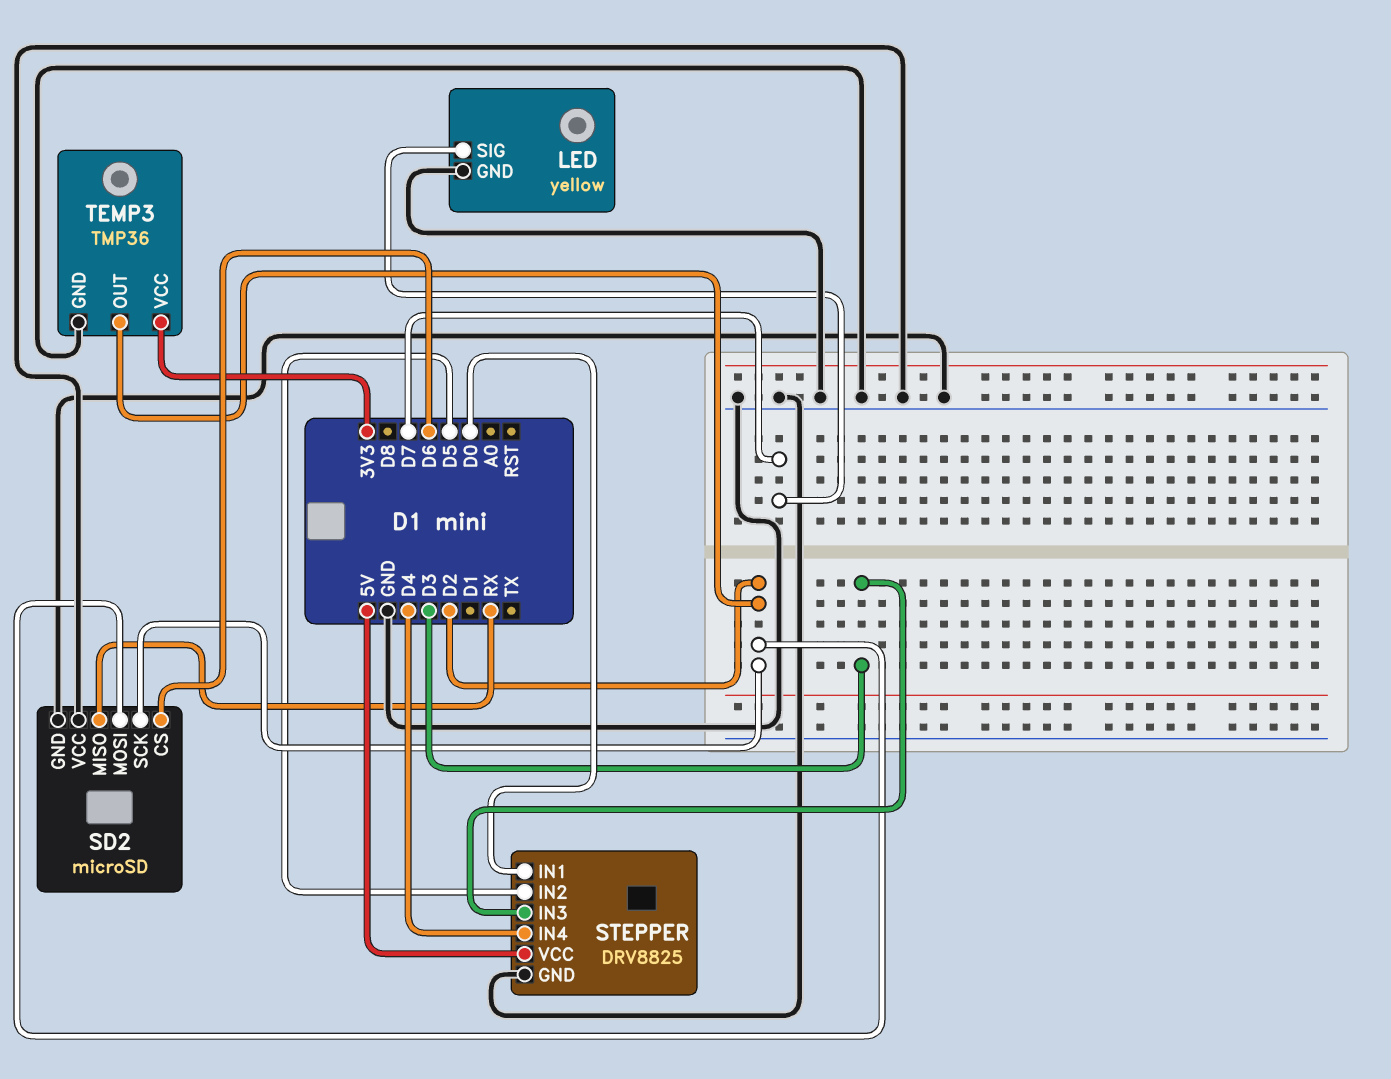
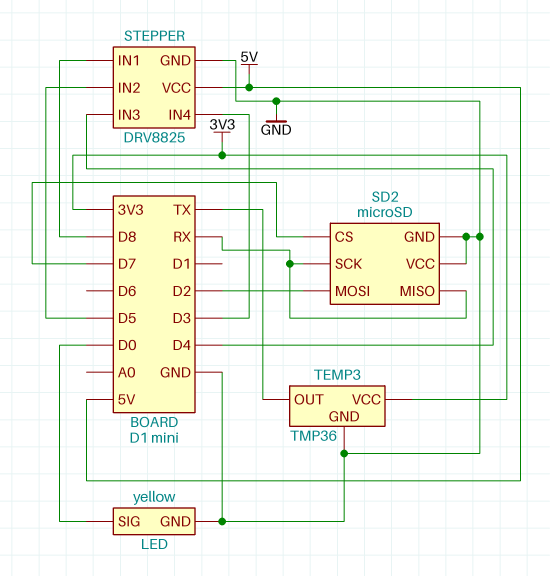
LED pin SIG: D7 -> D0
SD2 pin CS: D6 -> D7
SD2 pin SCK: D2 -> RX
STEPPER pin IN1: D0 -> D8
STEPPER pin IN3: D3 -> D4
STEPPER pin IN4: D4 -> D3
TEMP3 pin OUT: D2 -> TX

